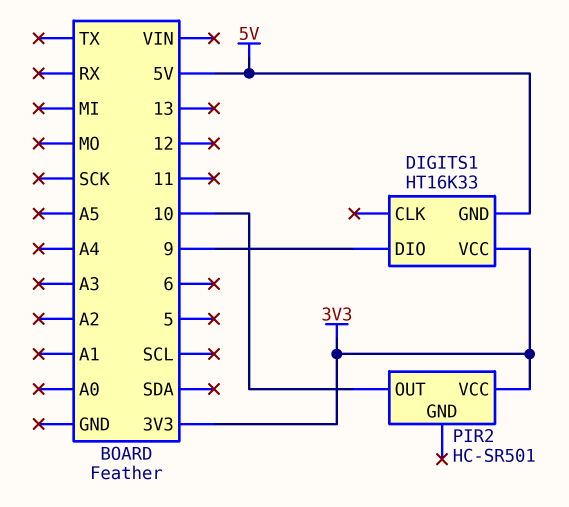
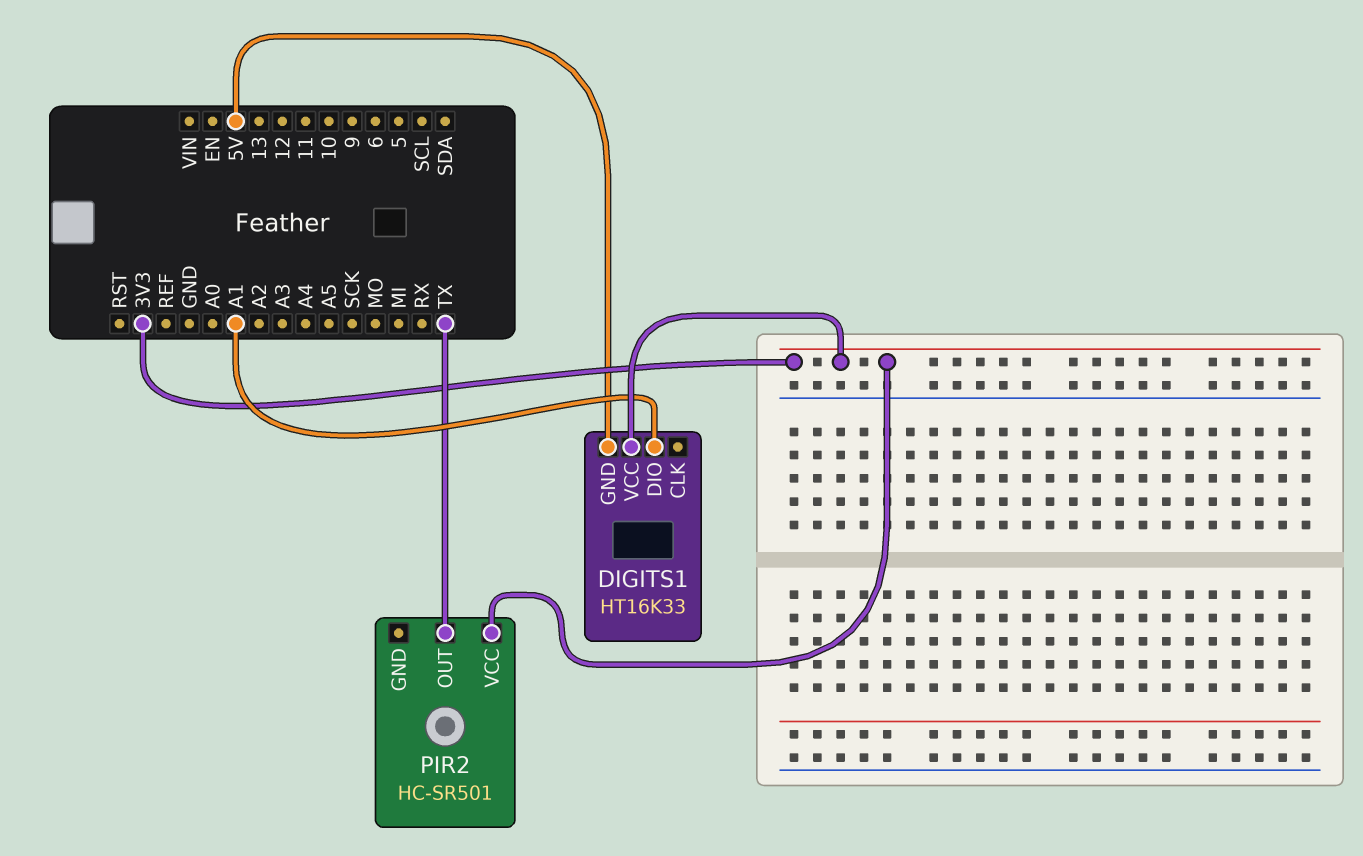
DIGITS1 pin DIO: 9 -> A1
PIR2 pin OUT: 10 -> TX

